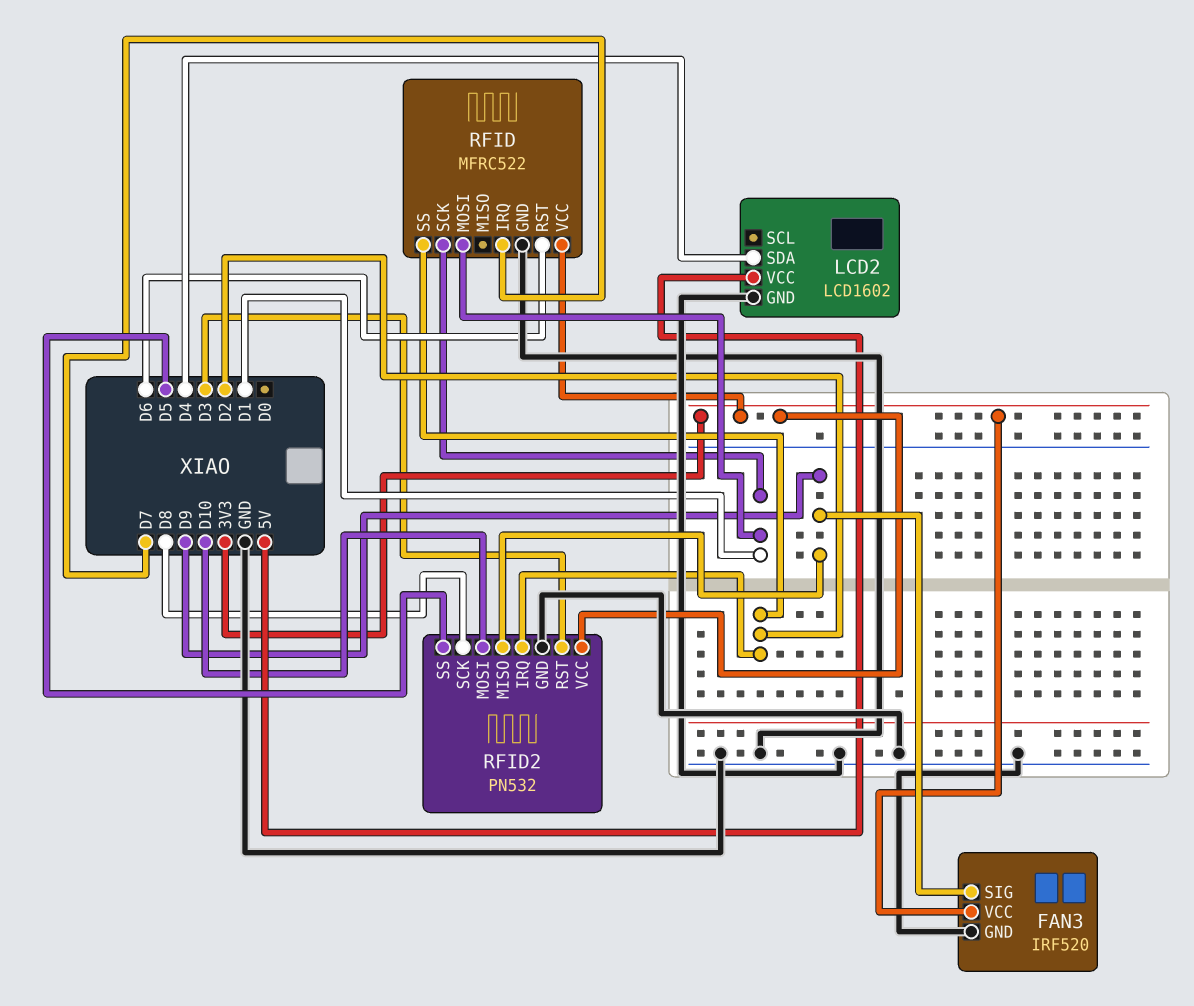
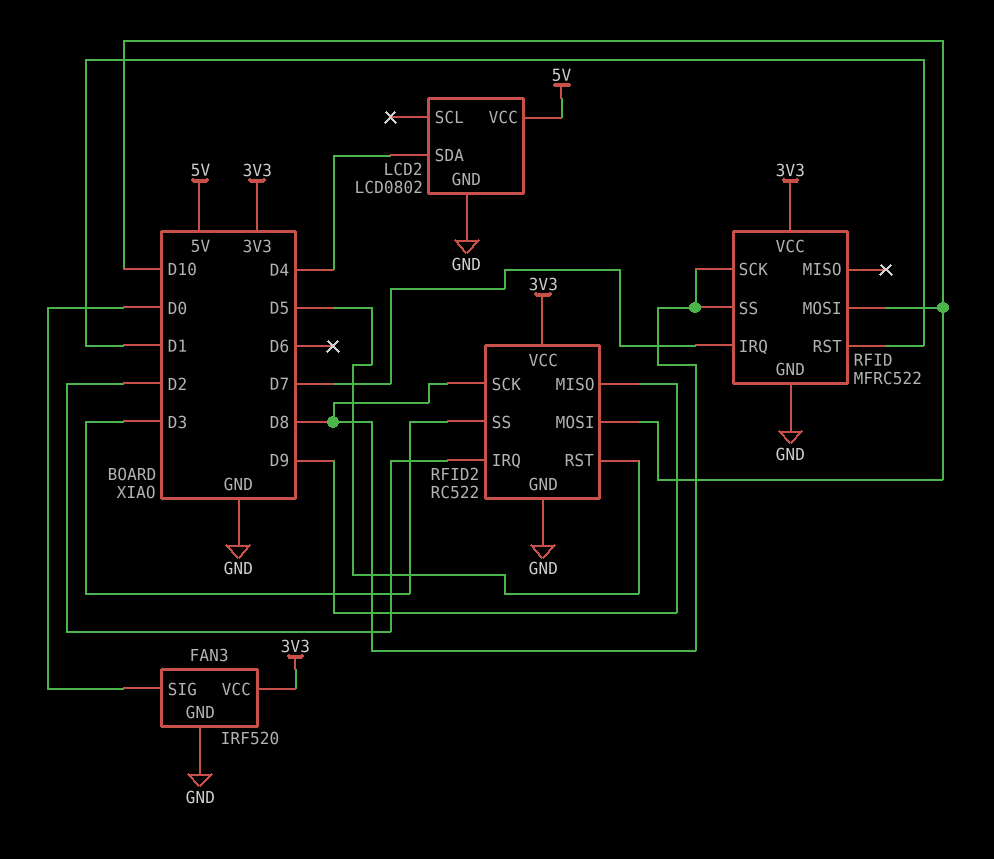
FAN3 pin SIG: D9 -> D0
LCD2: LCD1602 -> LCD0802
RFID pin MOSI: D1 -> D10
RFID pin RST: D6 -> D1
RFID pin SCK: D1 -> D8
RFID pin SS: D2 -> D8
RFID2: PN532 -> RC522
RFID2 pin RST: D3 -> D5
RFID2 pin SS: D5 -> D3

